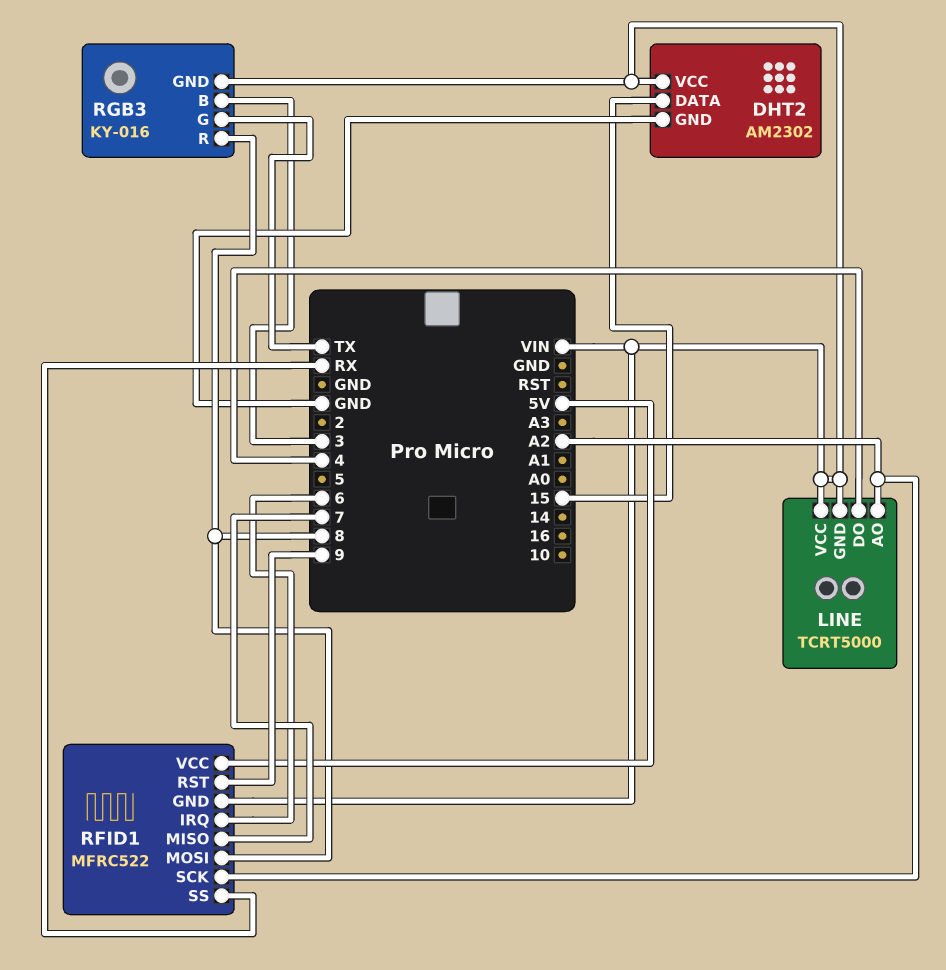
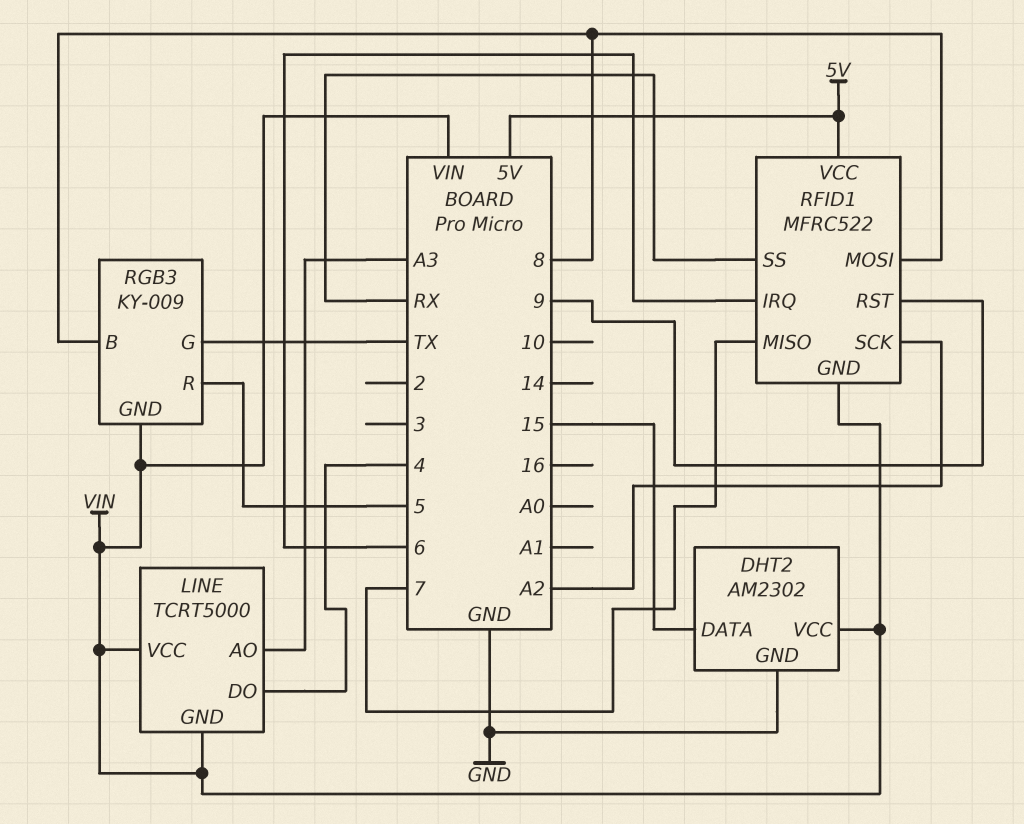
LINE pin AO: A2 -> A3
RGB3: KY-016 -> KY-009
RGB3 pin B: 3 -> 8
RGB3 pin R: 8 -> 5

